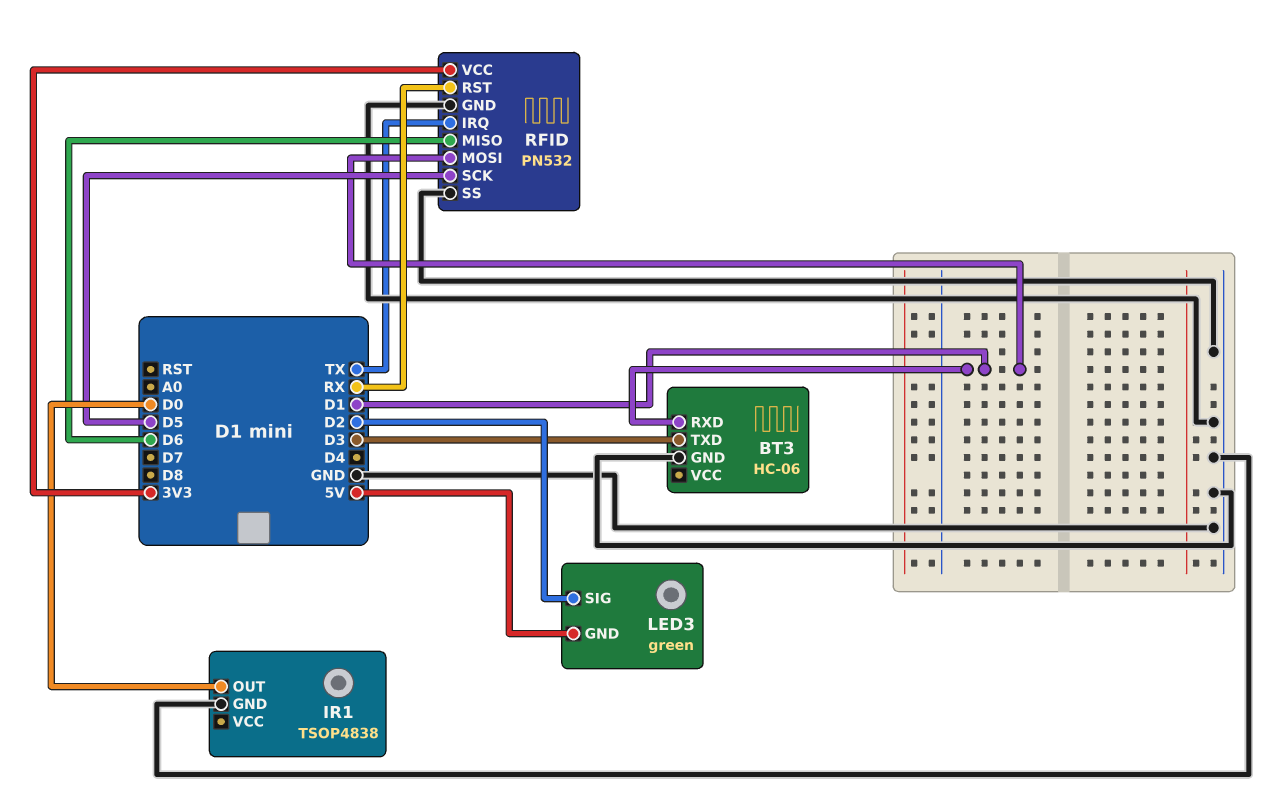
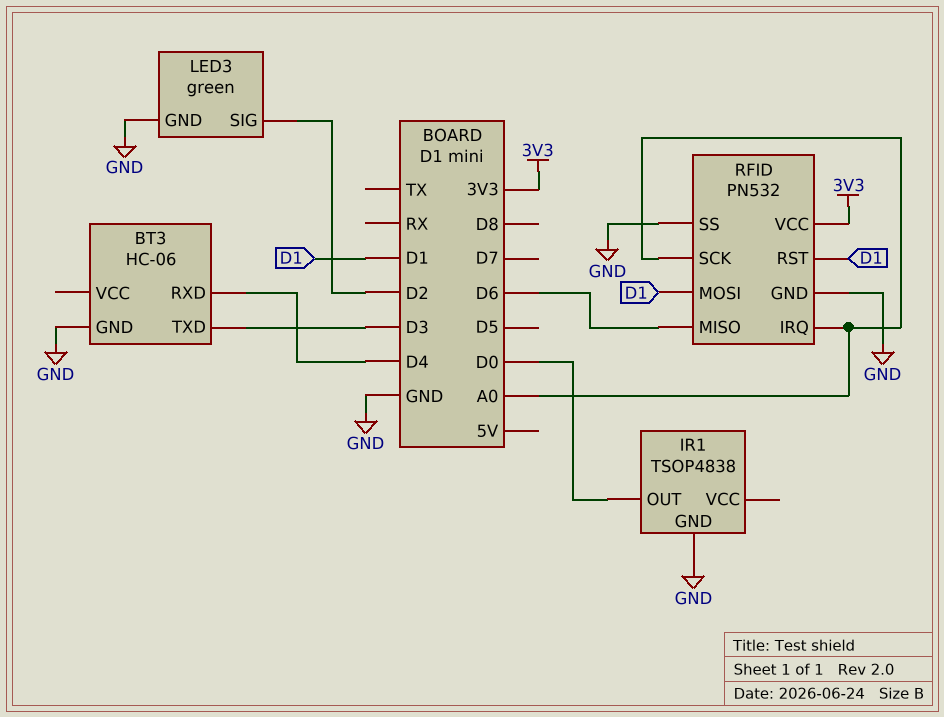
BT3 pin RXD: D1 -> D4
LED3 pin GND: 5V -> GND
RFID pin IRQ: TX -> A0
RFID pin RST: RX -> D1
RFID pin SCK: D5 -> A0

